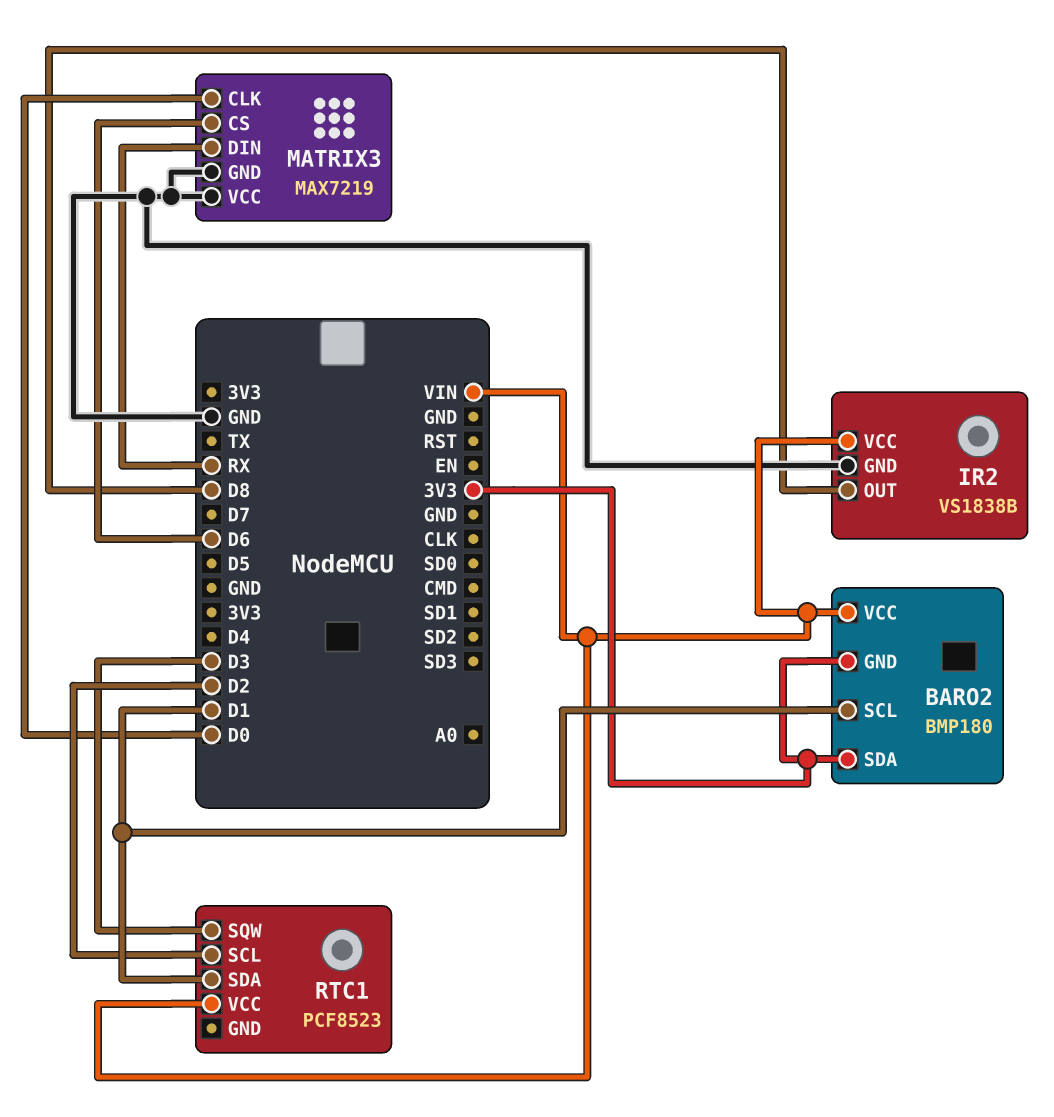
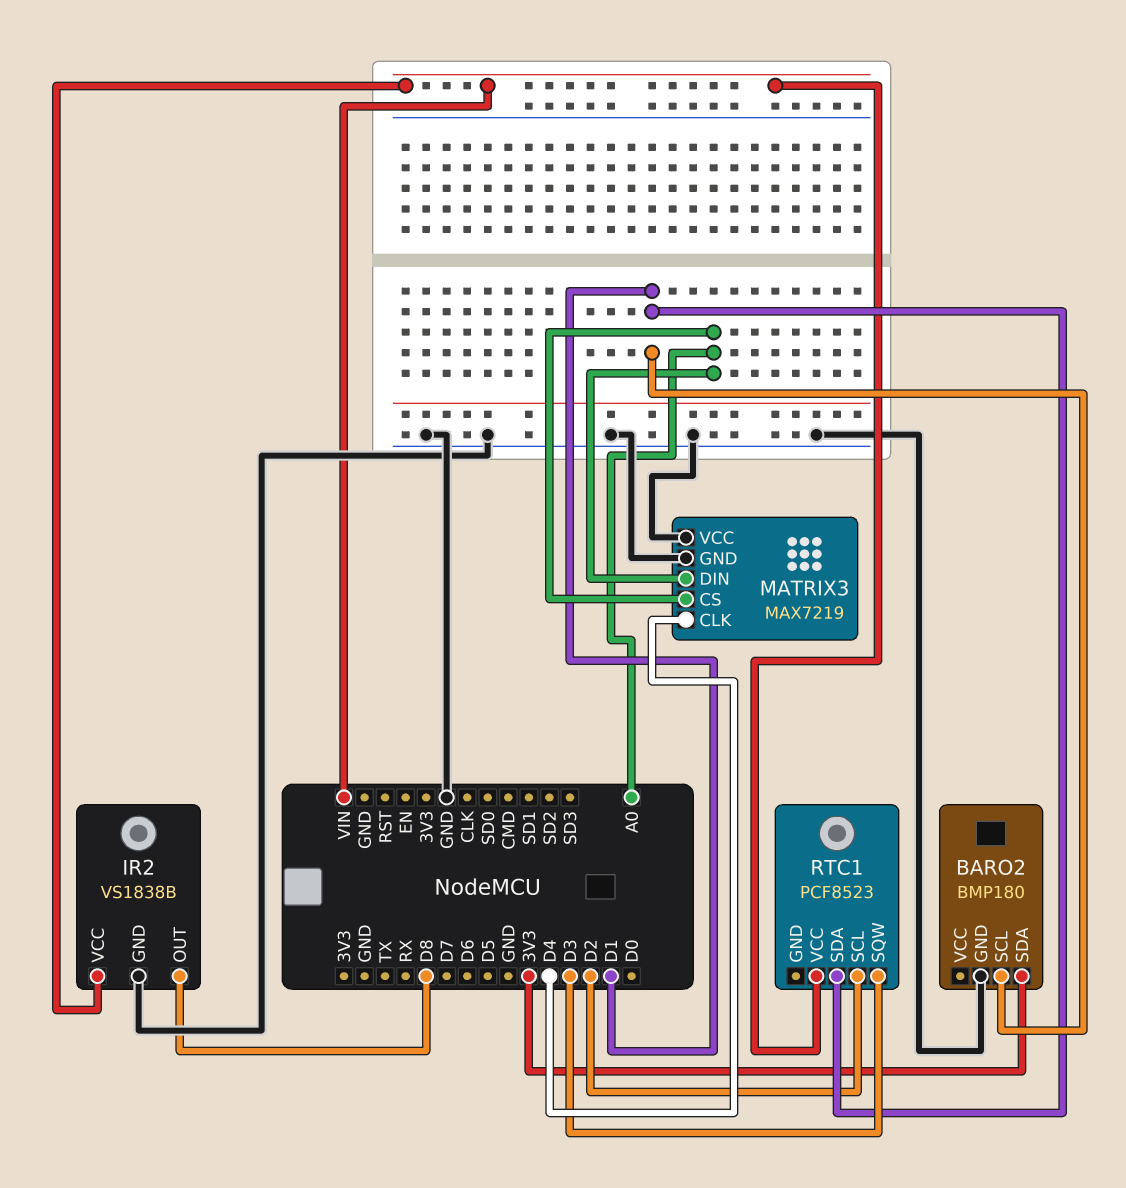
BARO2 pin GND: 3V3 -> GND
BARO2 pin VCC: VIN -> none
MATRIX3 pin CLK: D0 -> D4
MATRIX3 pin CS: D6 -> A0
MATRIX3 pin DIN: RX -> A0

